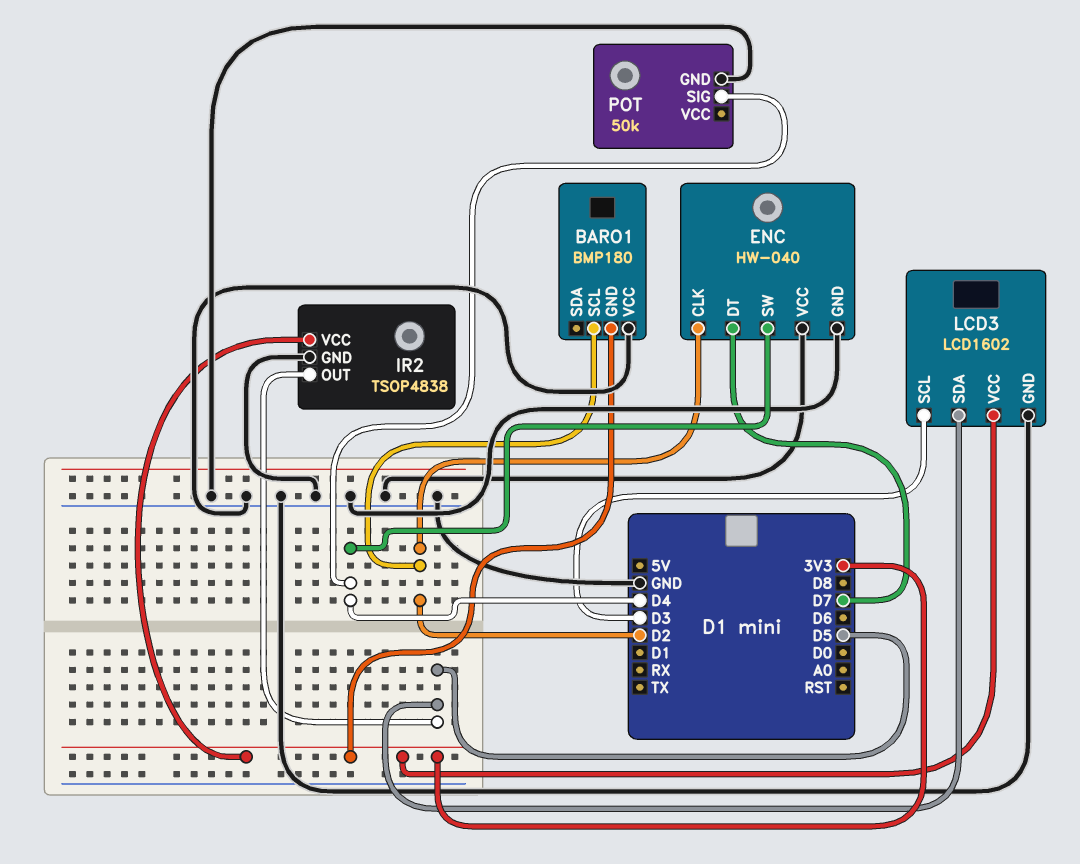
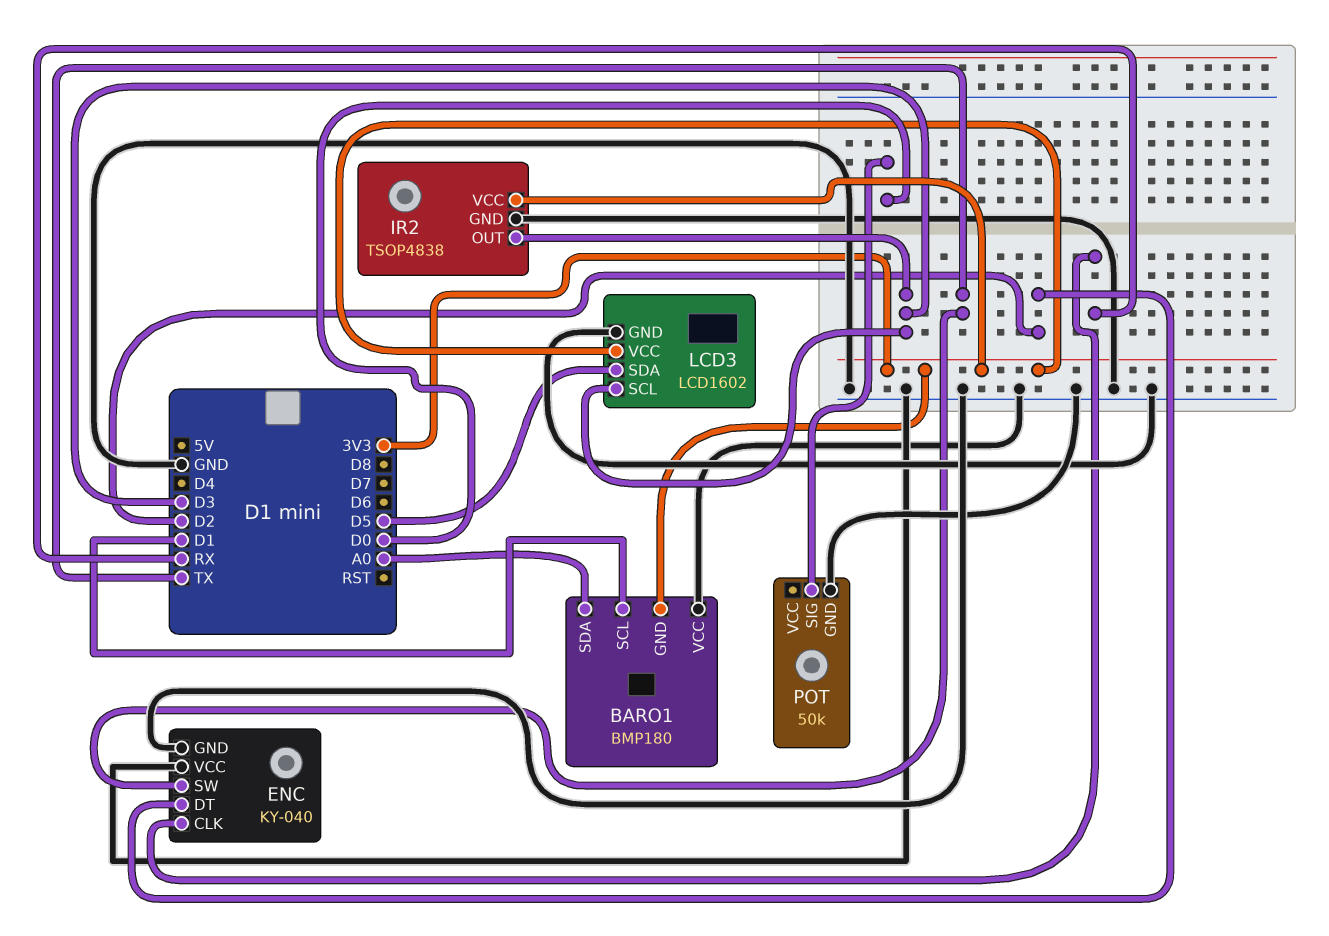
BARO1 pin SCL: D2 -> D1
BARO1 pin SDA: none -> A0
ENC: HW-040 -> KY-040
ENC pin CLK: D2 -> RX
ENC pin DT: D7 -> D2
ENC pin SW: D4 -> TX
IR2 pin OUT: D5 -> D3
POT pin SIG: D4 -> D0

